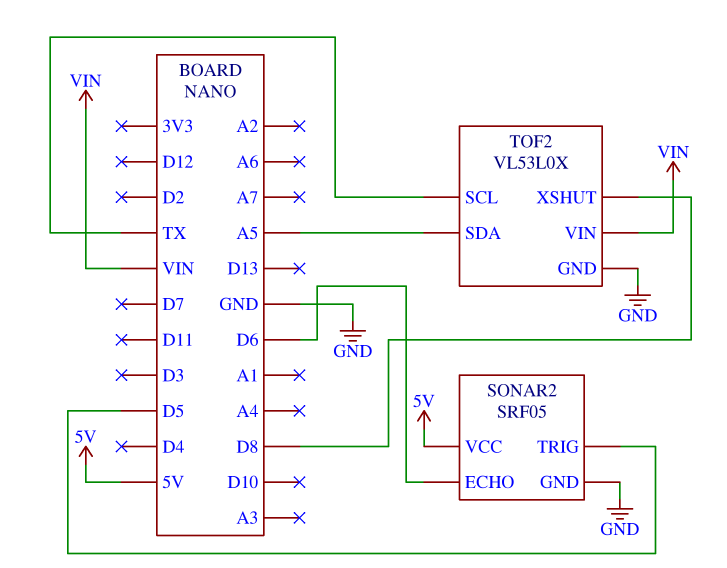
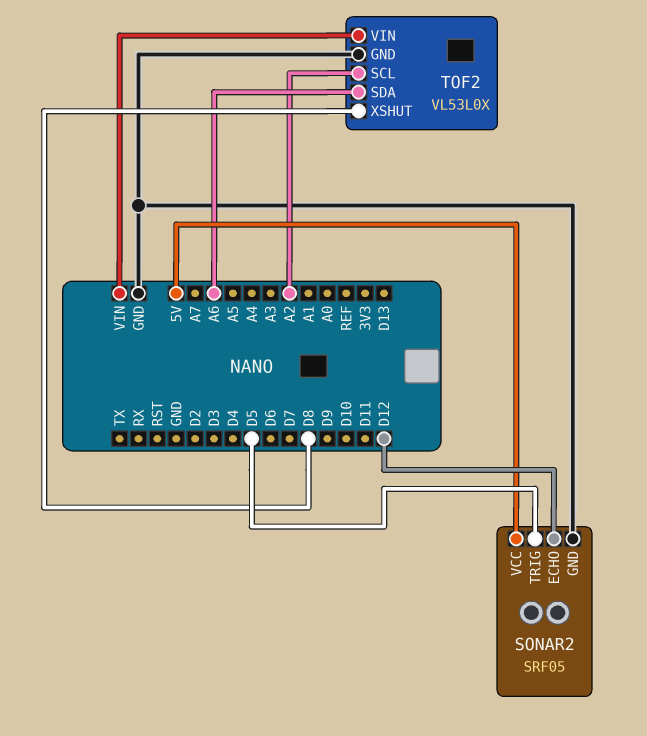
SONAR2 pin ECHO: D6 -> D12
TOF2 pin SCL: TX -> A2
TOF2 pin SDA: A5 -> A6

